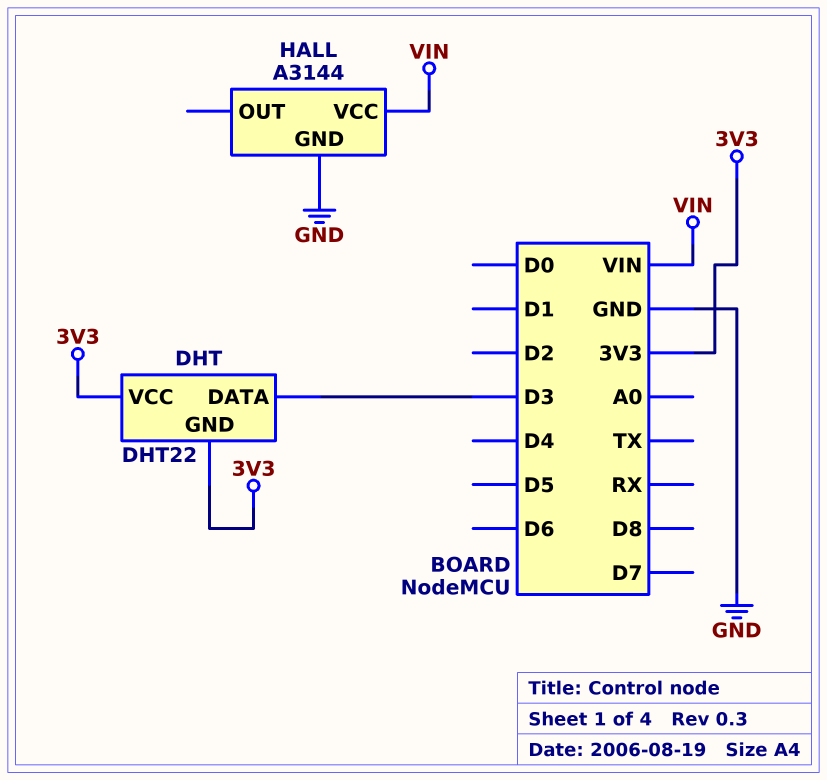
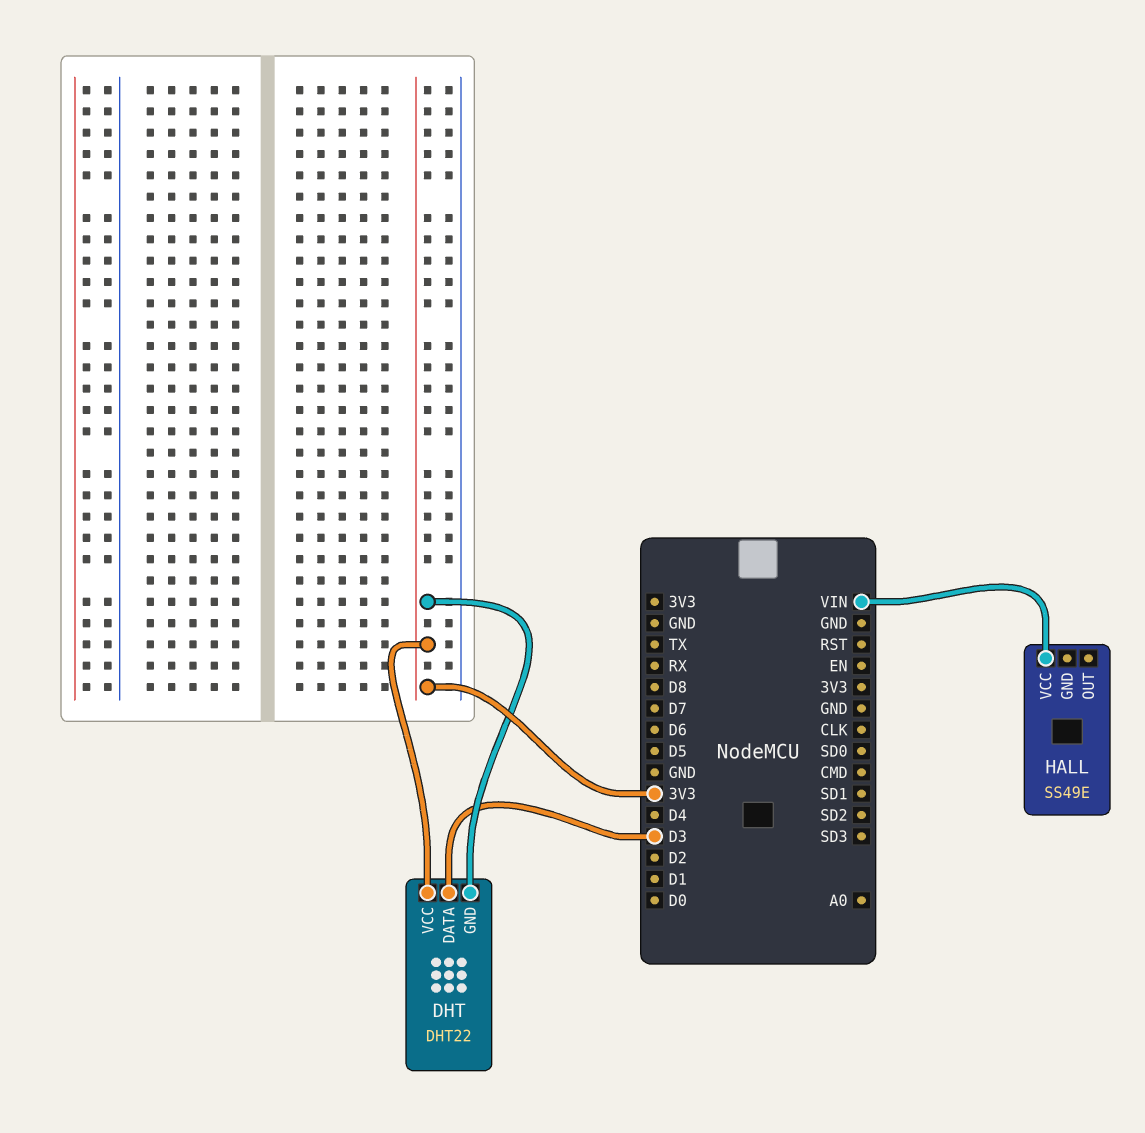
HALL: A3144 -> SS49E
HALL pin GND: GND -> none

